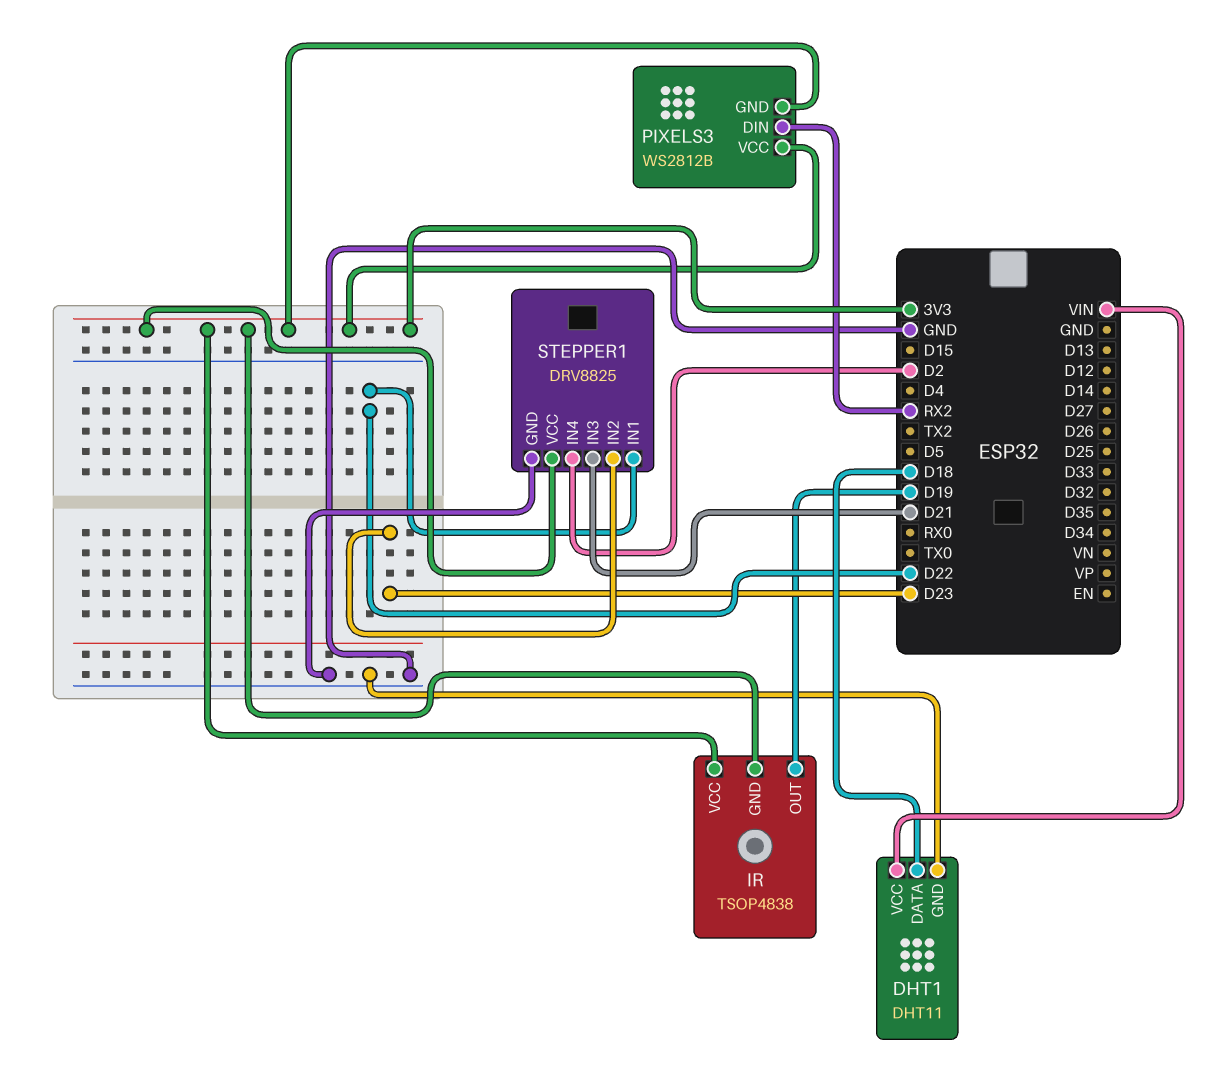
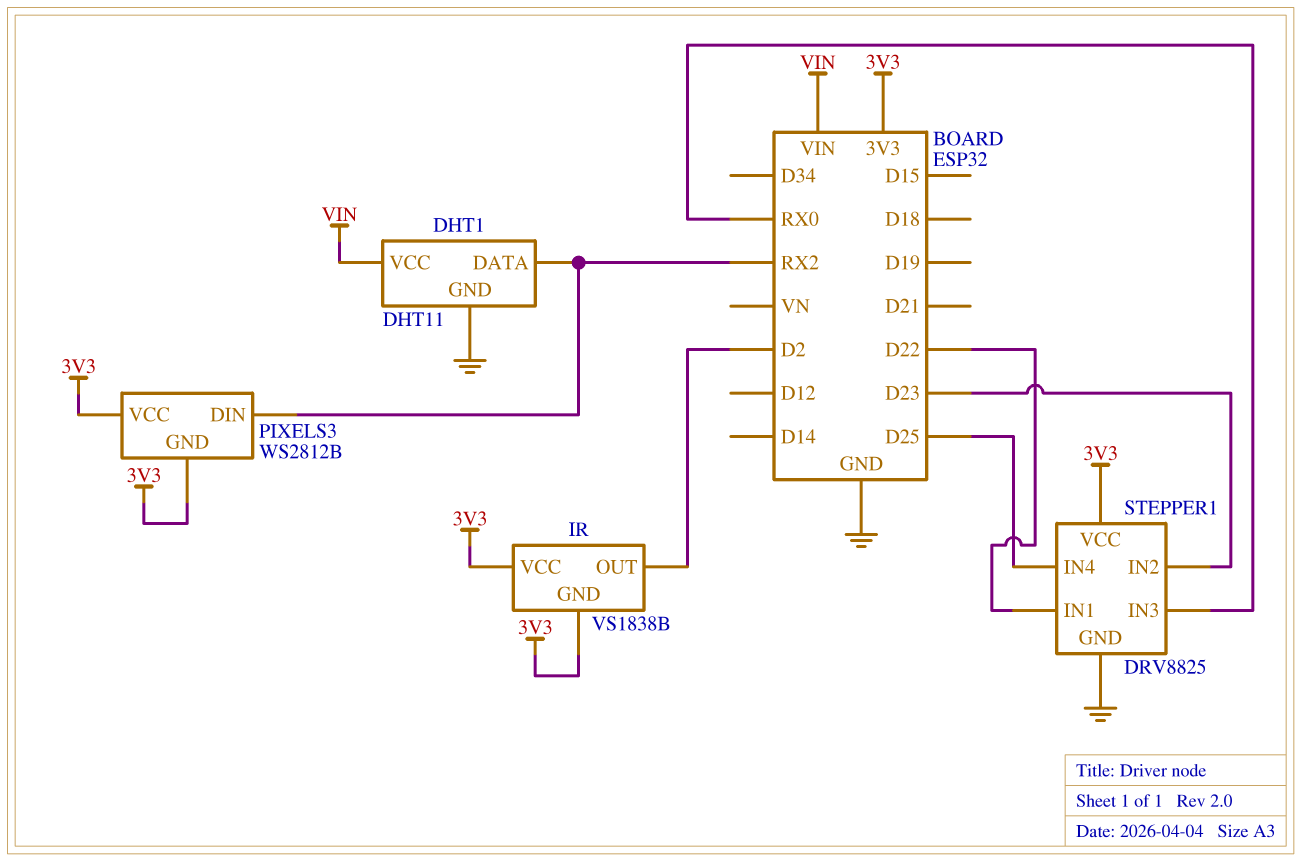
DHT1 pin DATA: D18 -> RX2
IR: TSOP4838 -> VS1838B
IR pin OUT: D19 -> D2
STEPPER1 pin IN3: D21 -> RX0
STEPPER1 pin IN4: D2 -> D25

